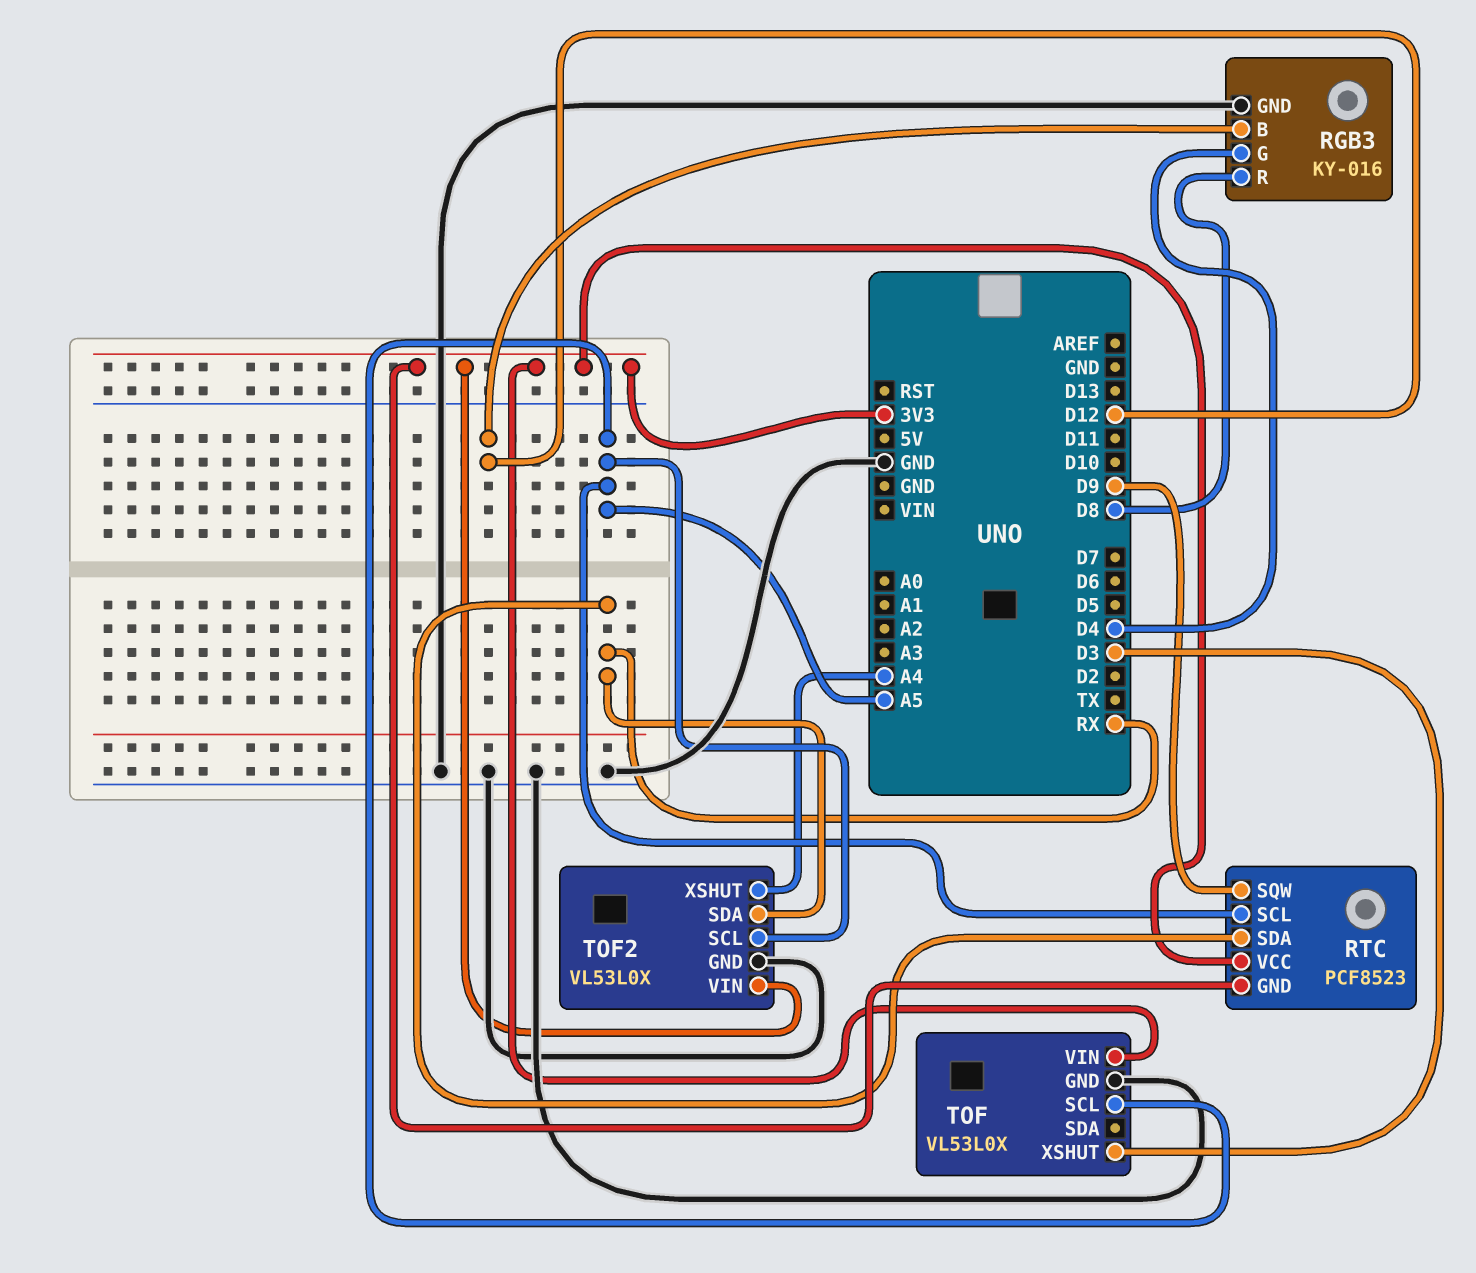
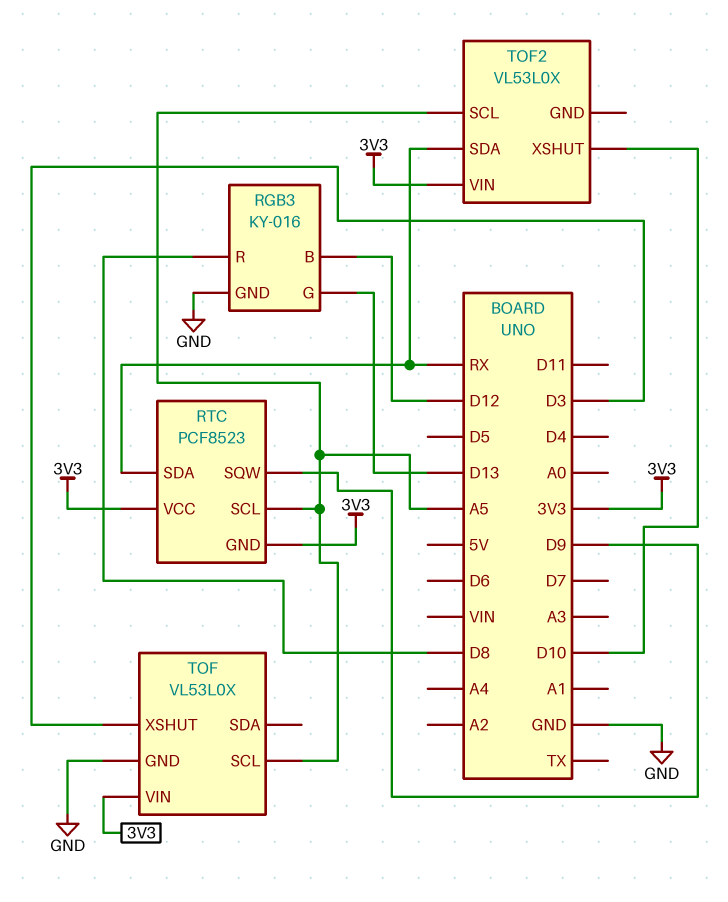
RGB3 pin G: D4 -> D13
TOF2 pin GND: GND -> none
TOF2 pin XSHUT: A4 -> D10

